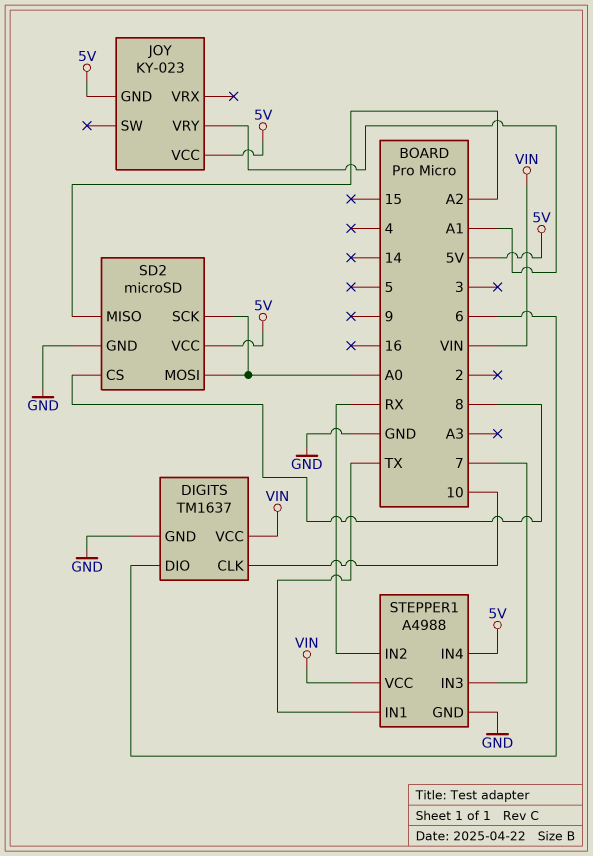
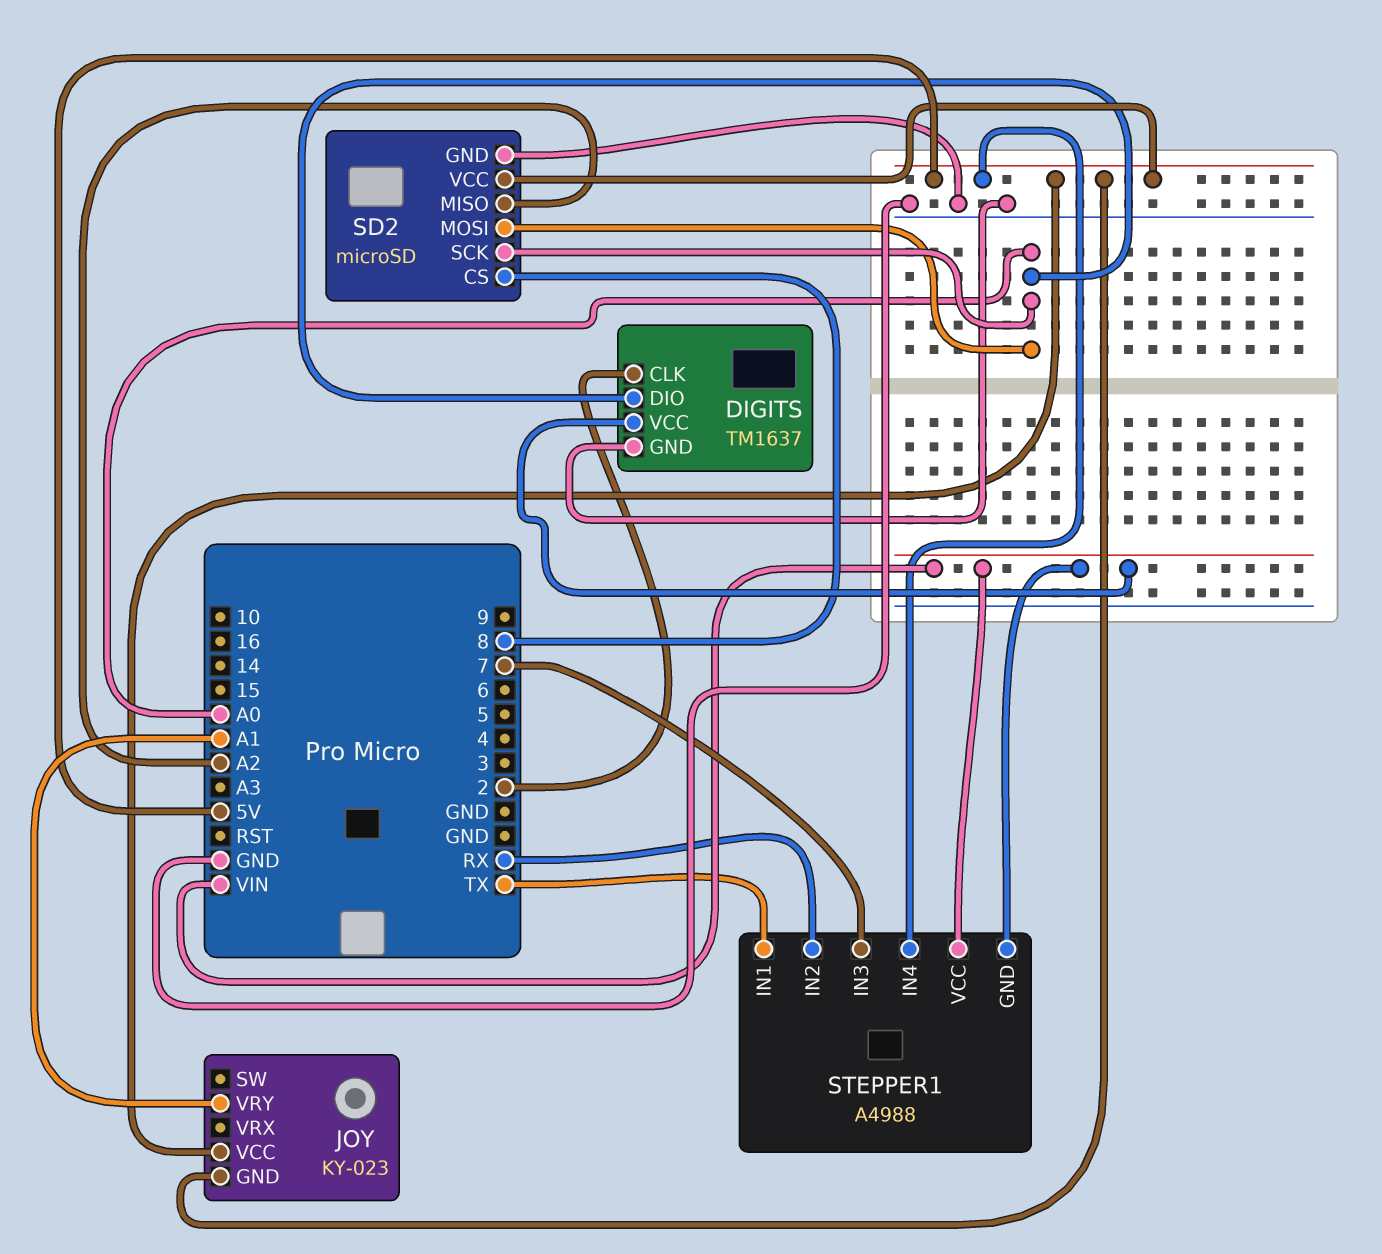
DIGITS pin CLK: 10 -> 2
DIGITS pin DIO: 6 -> A0
STEPPER1 pin GND: GND -> VIN

